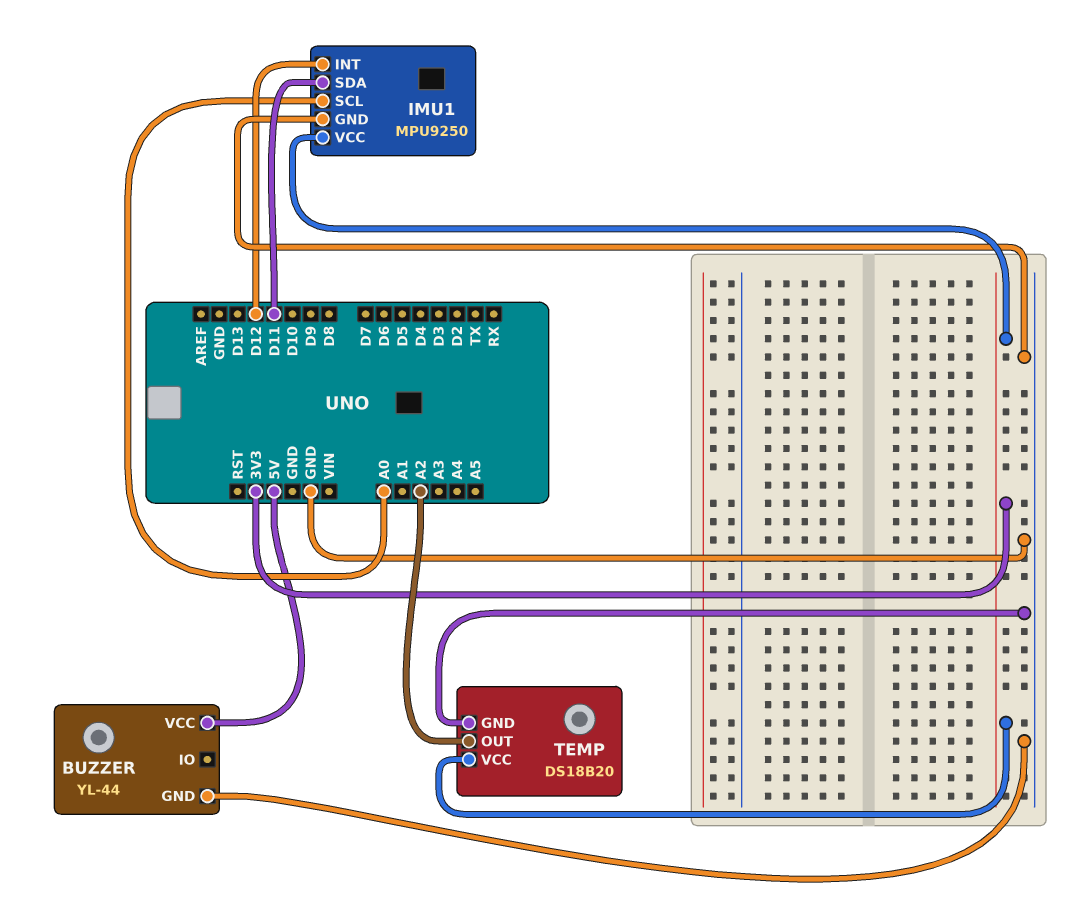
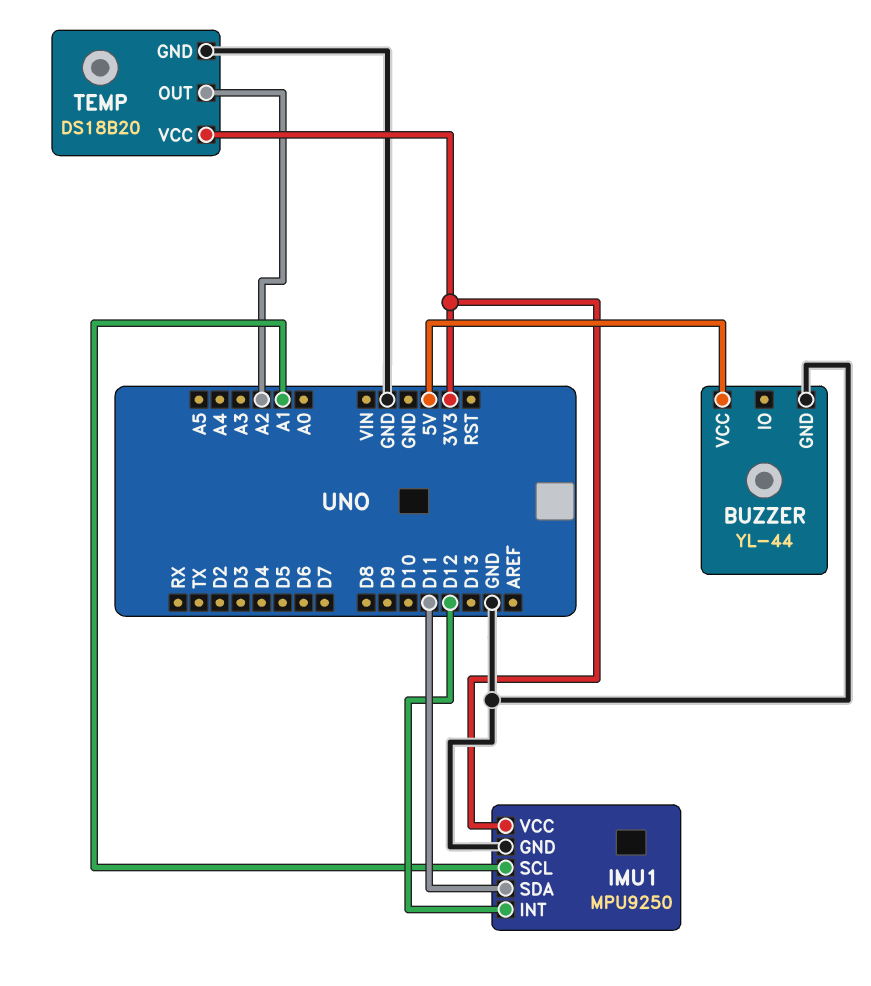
IMU1 pin SCL: A0 -> A1

